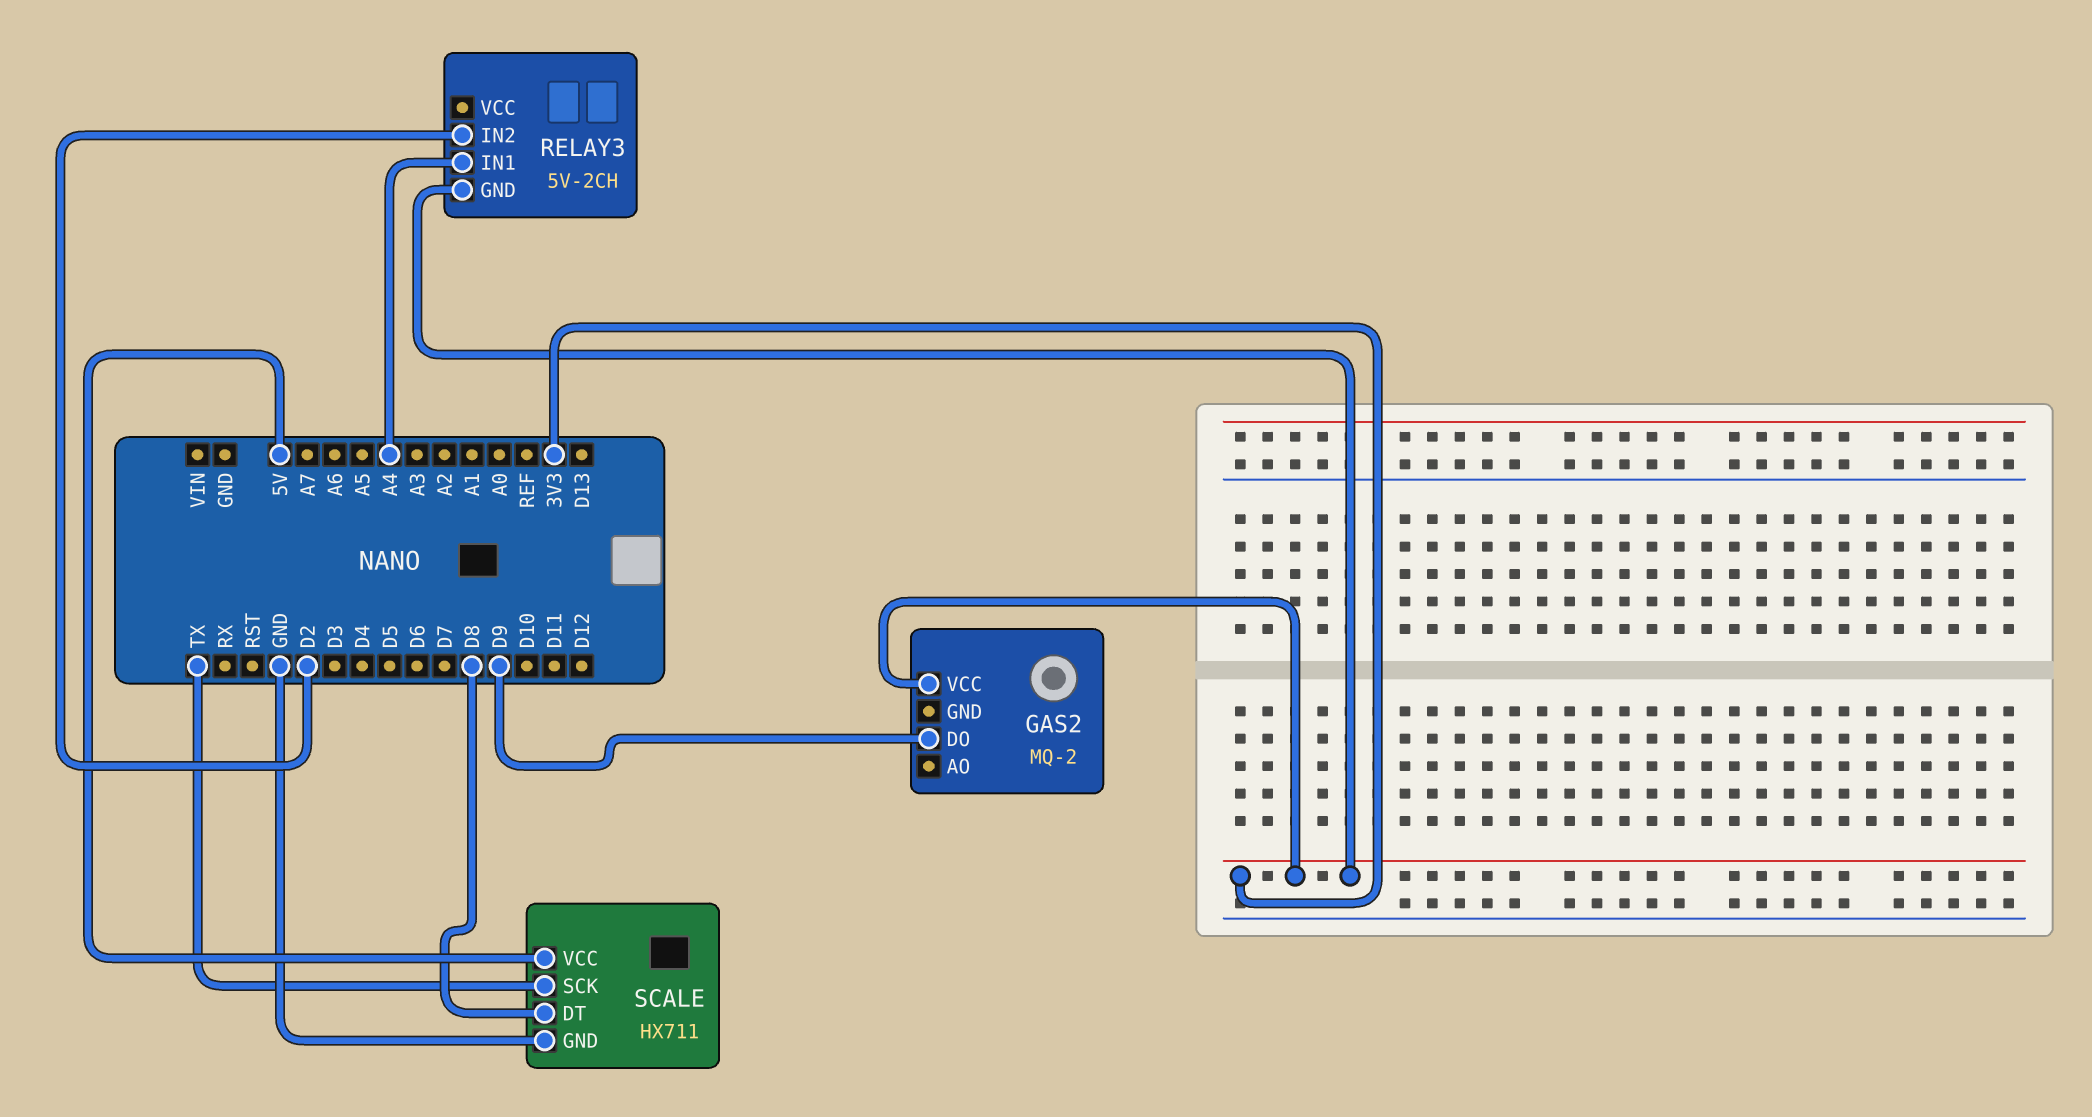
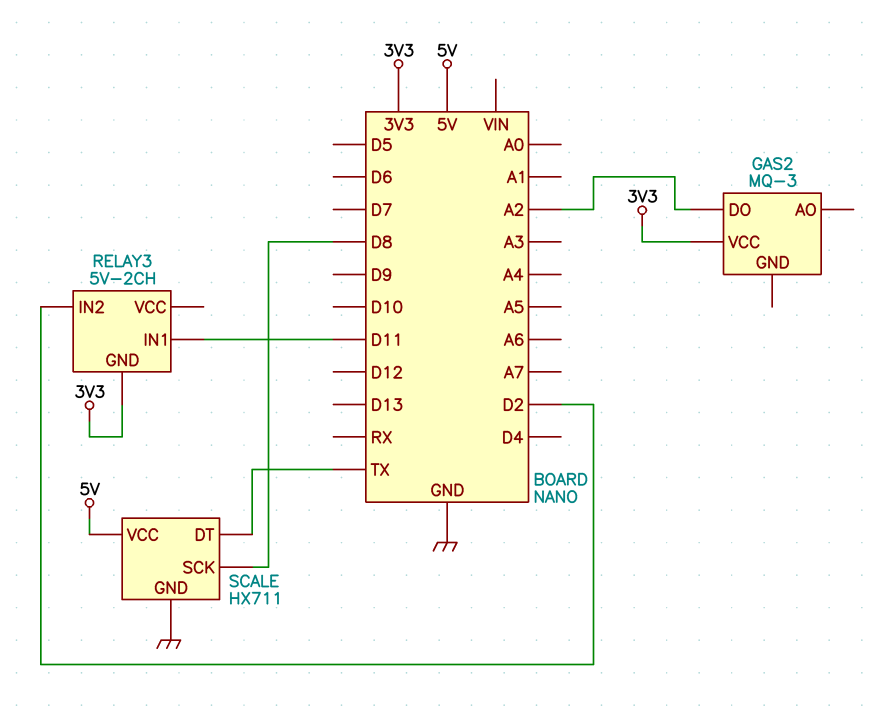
GAS2: MQ-2 -> MQ-3
GAS2 pin DO: D9 -> A2
RELAY3 pin IN1: A4 -> D11
SCALE pin DT: D8 -> TX
SCALE pin SCK: TX -> D8

